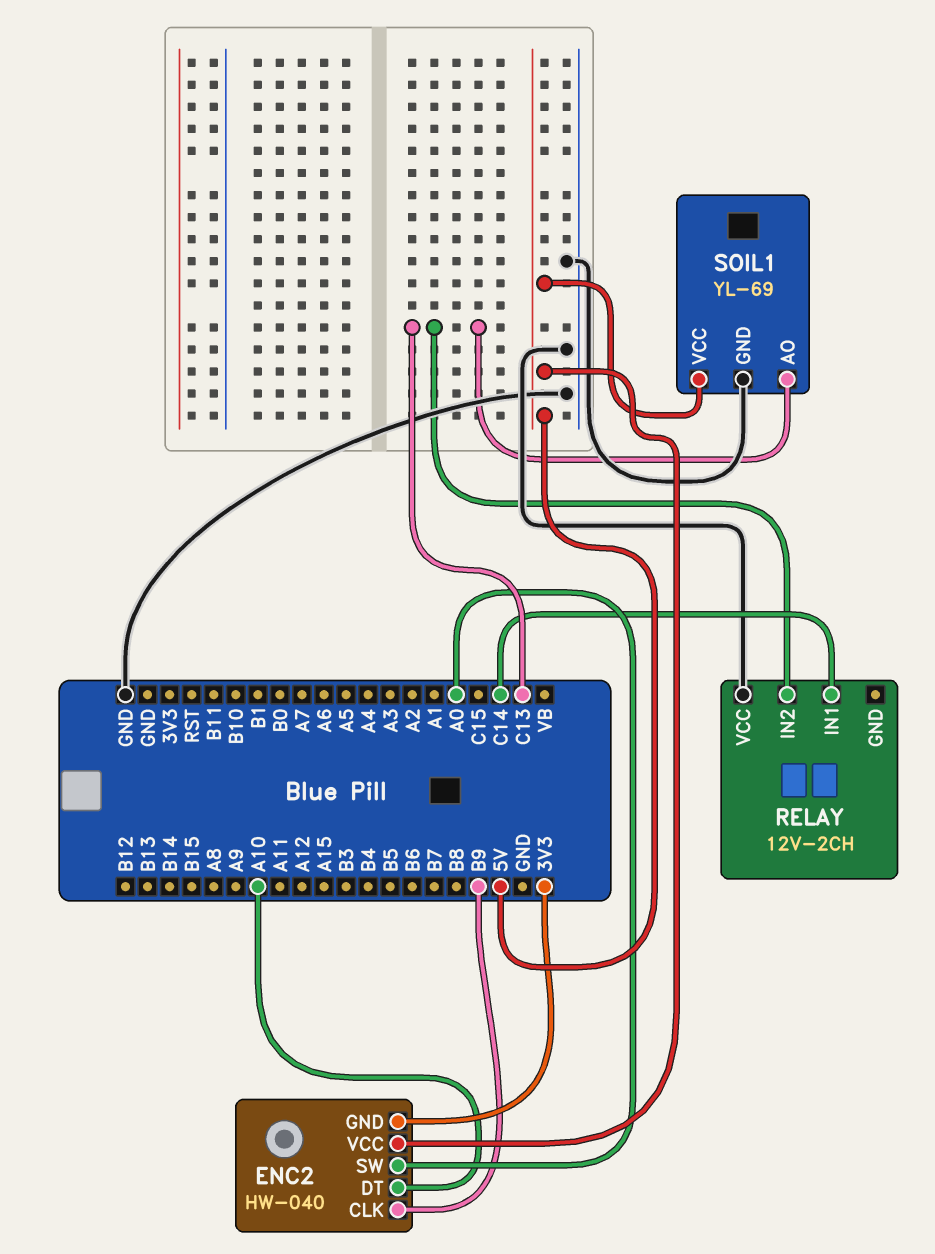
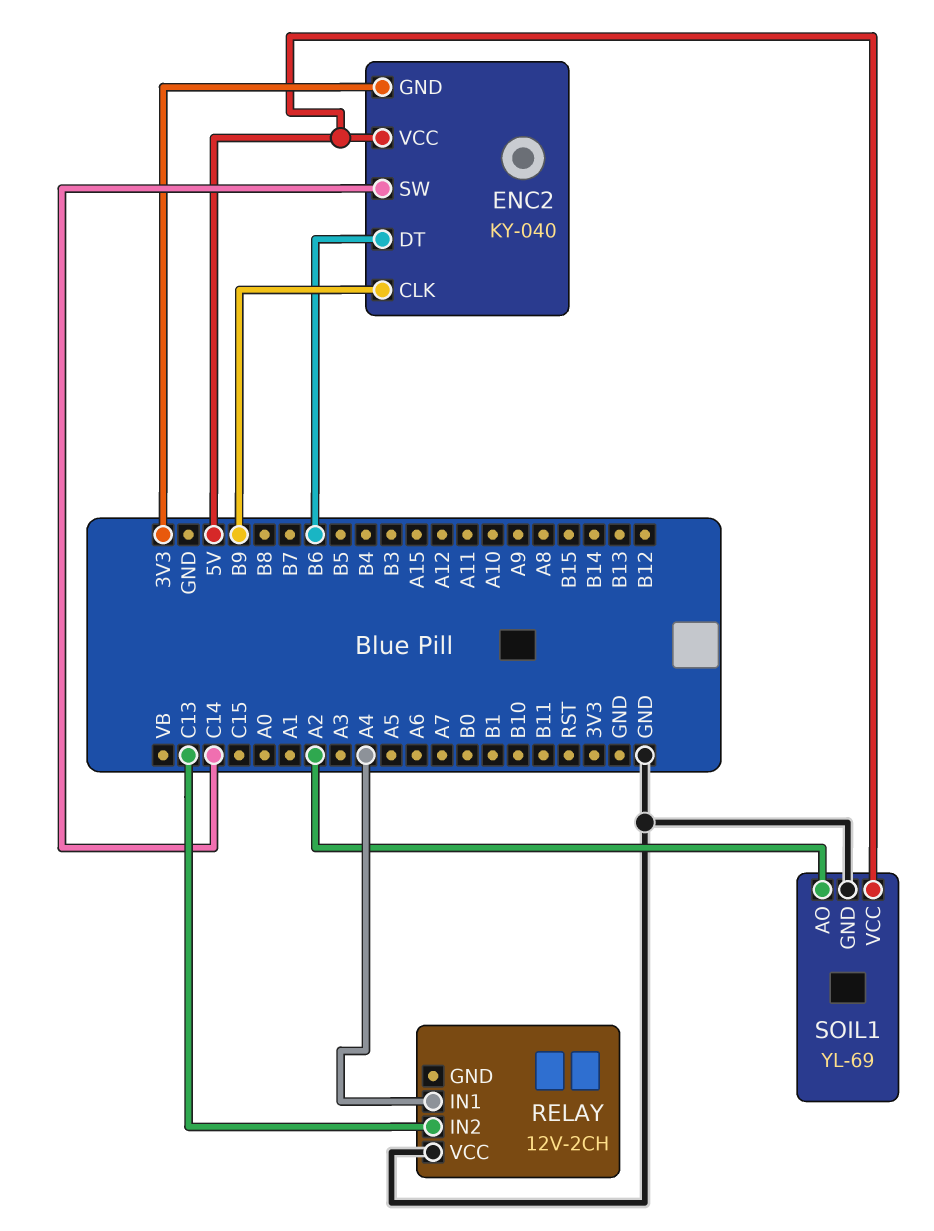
ENC2: HW-040 -> KY-040
ENC2 pin DT: A10 -> B6
ENC2 pin SW: A0 -> C14
RELAY pin IN1: C14 -> A4
SOIL1 pin AO: C13 -> A2

